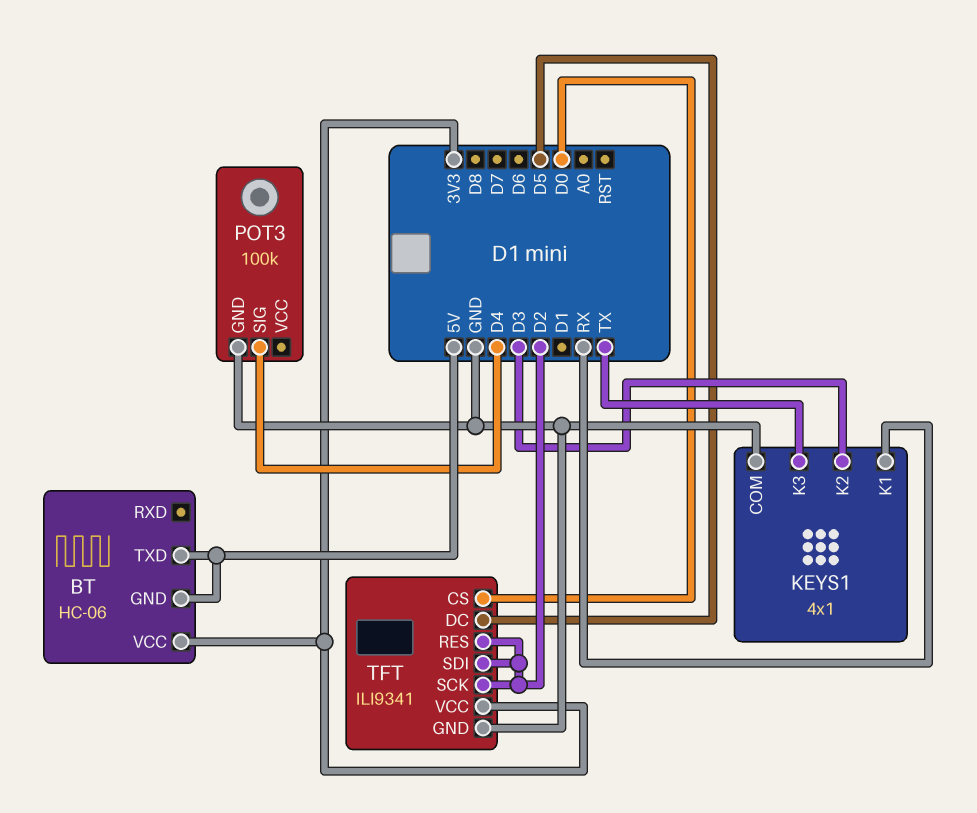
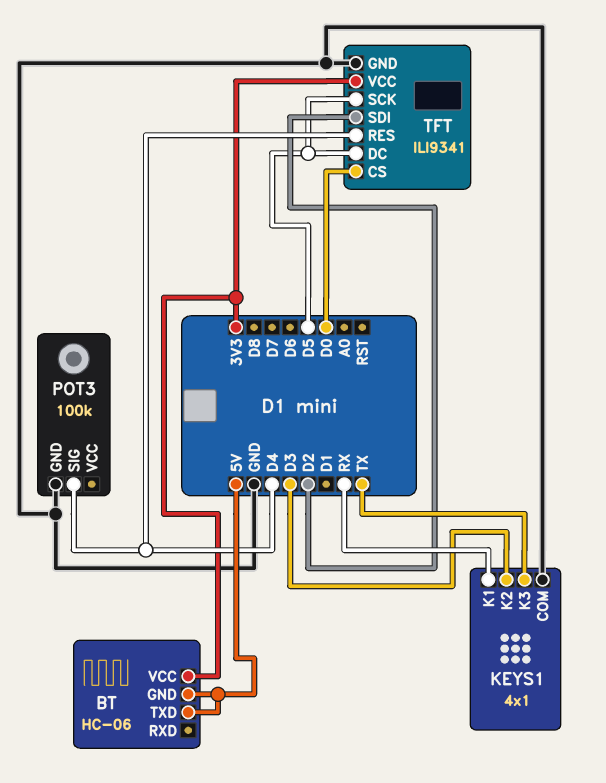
TFT pin RES: D2 -> D4
TFT pin SCK: D2 -> D5

